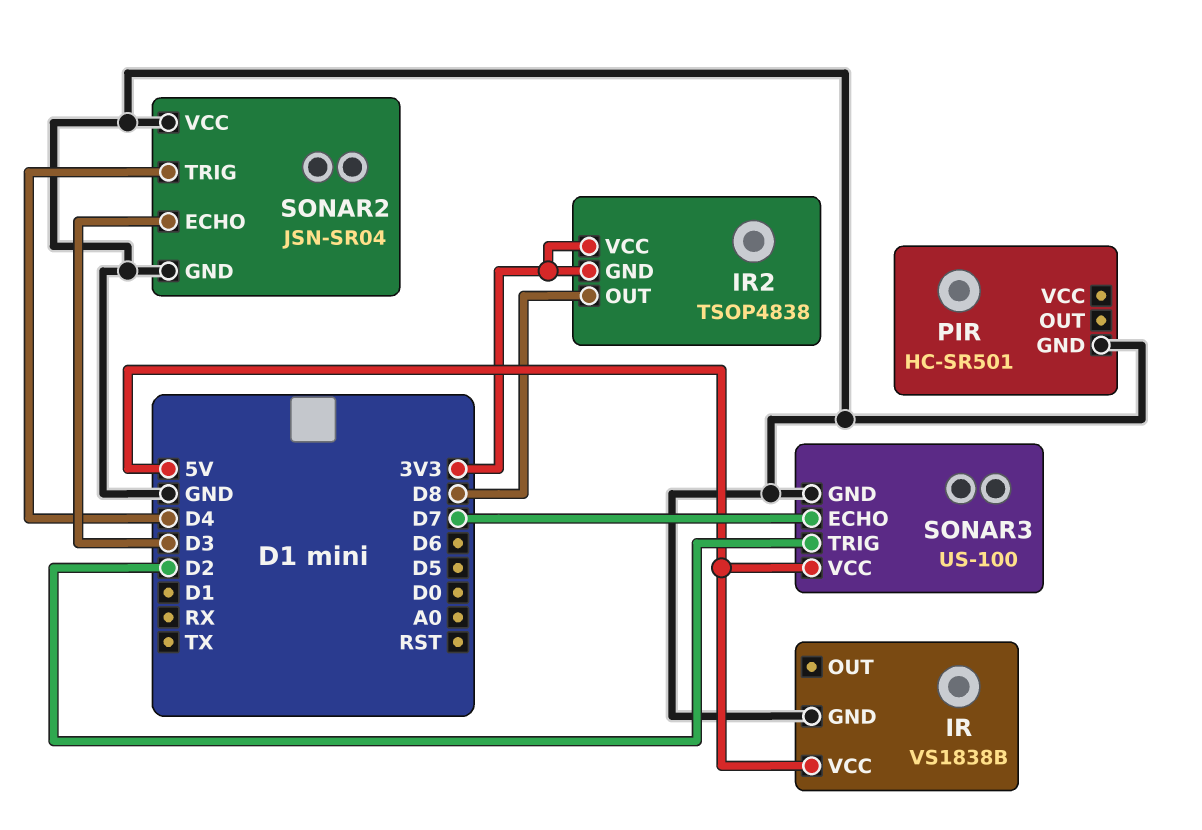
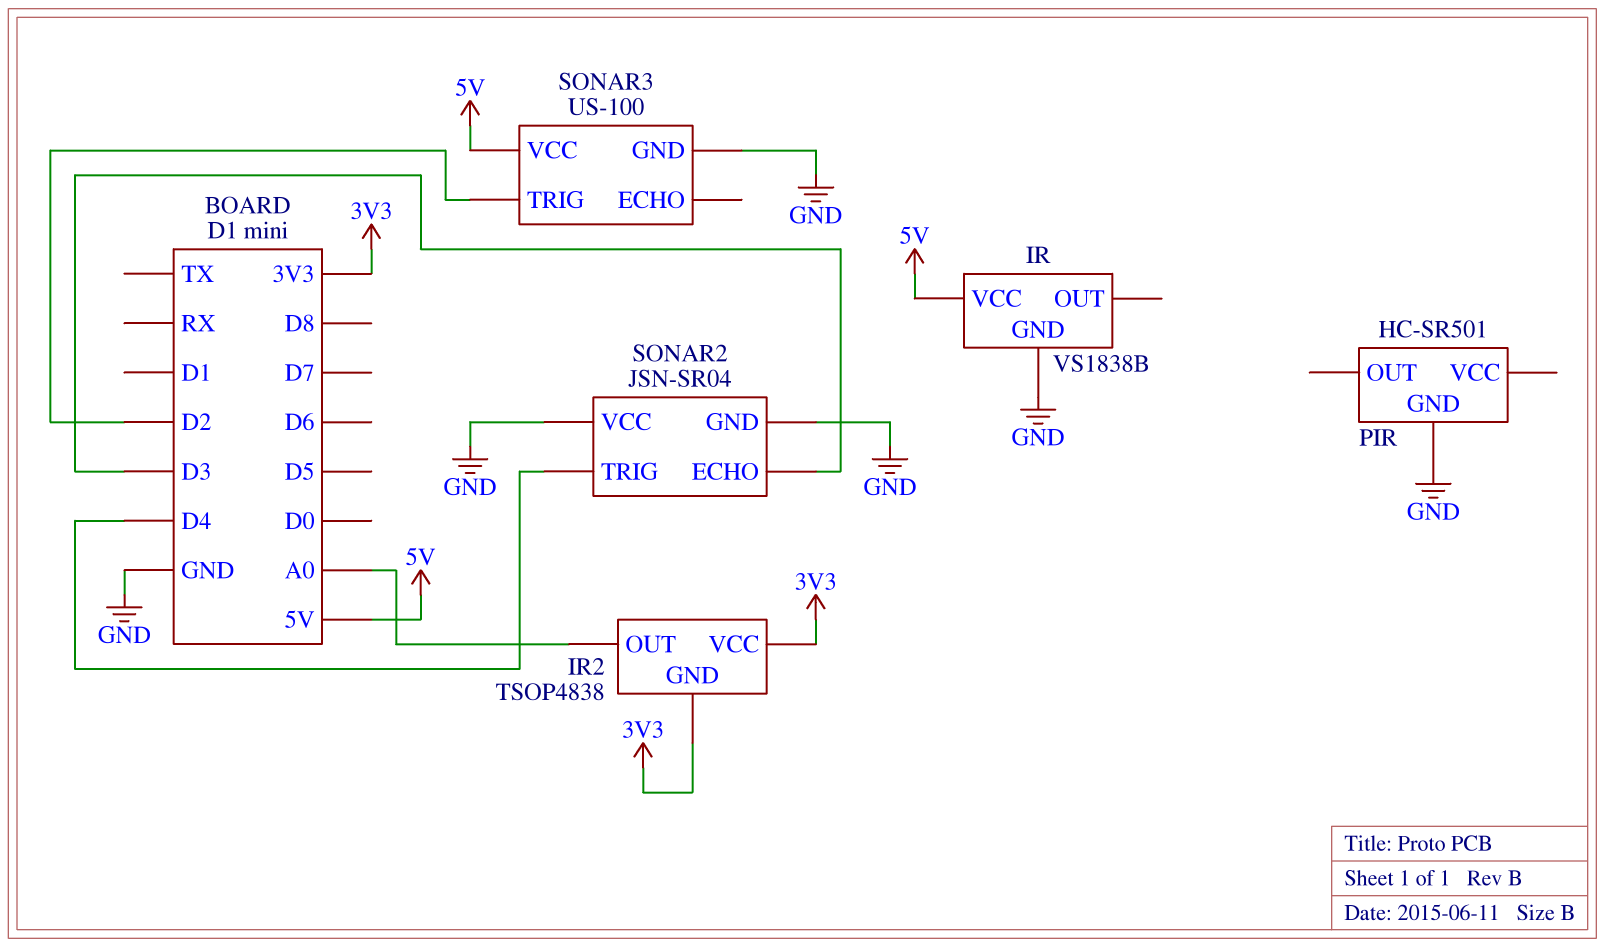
IR2 pin OUT: D8 -> A0
SONAR3 pin ECHO: D7 -> none

